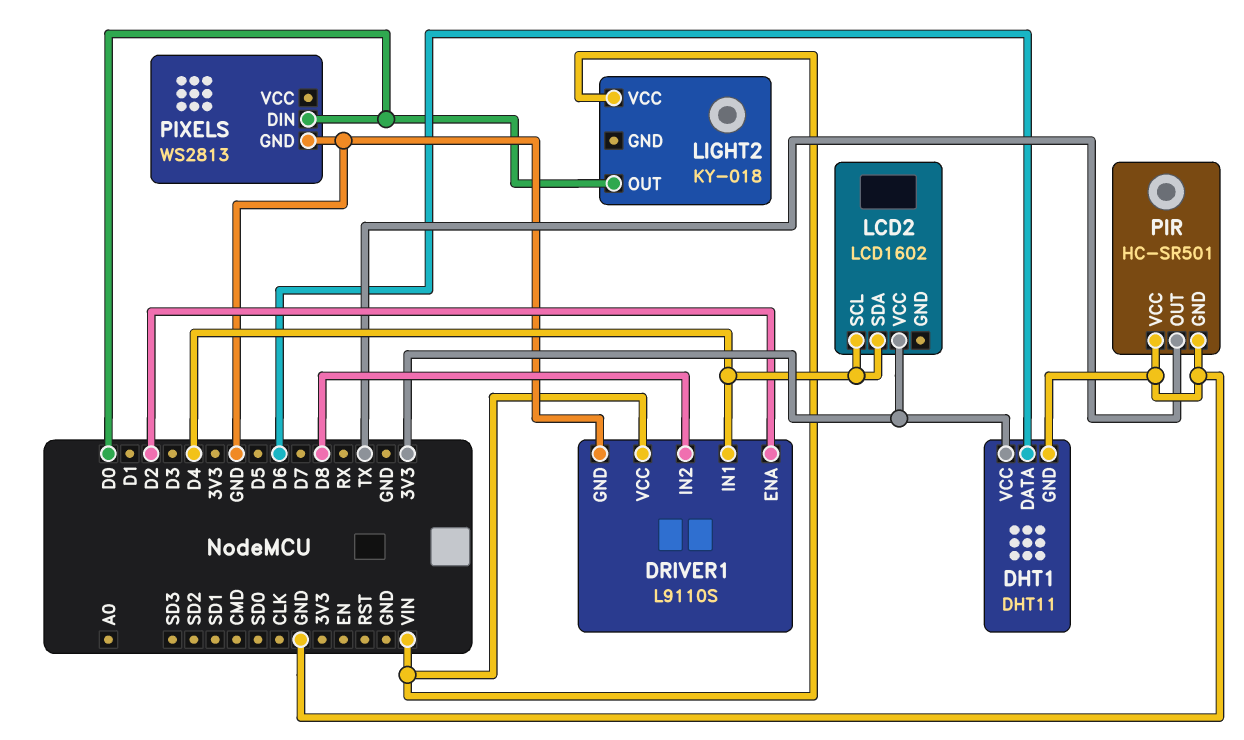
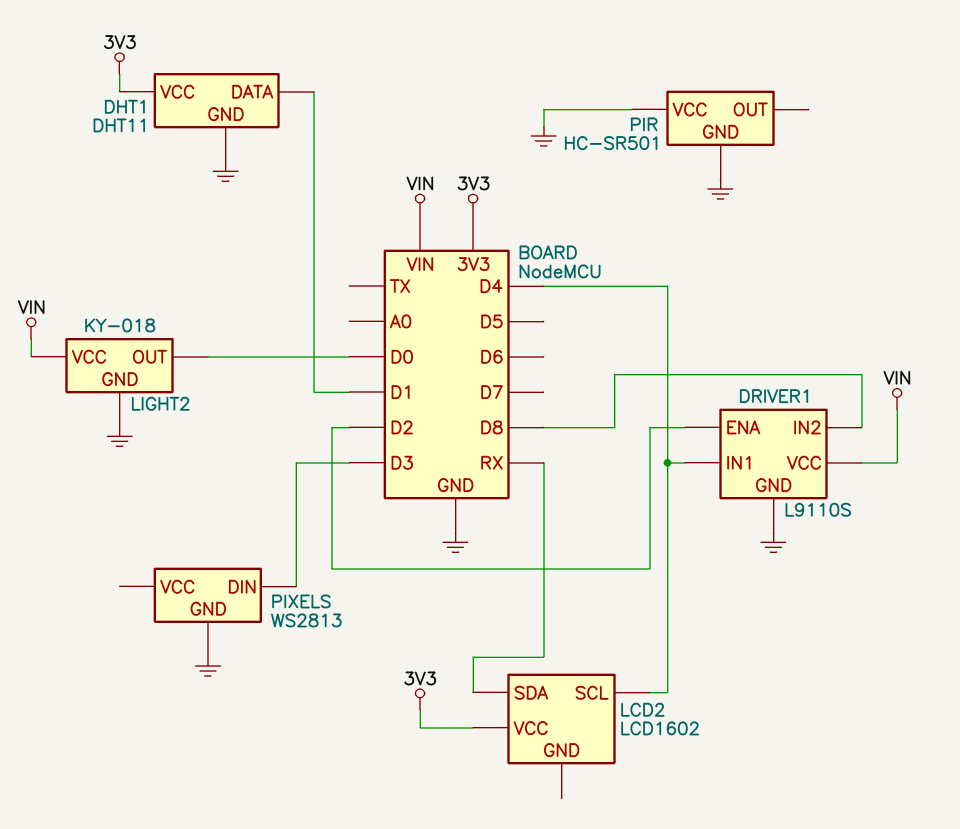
DHT1 pin DATA: D6 -> D1
LCD2 pin SDA: D4 -> RX
LIGHT2 pin GND: none -> GND
PIR pin OUT: TX -> none
PIXELS pin DIN: D0 -> D3

